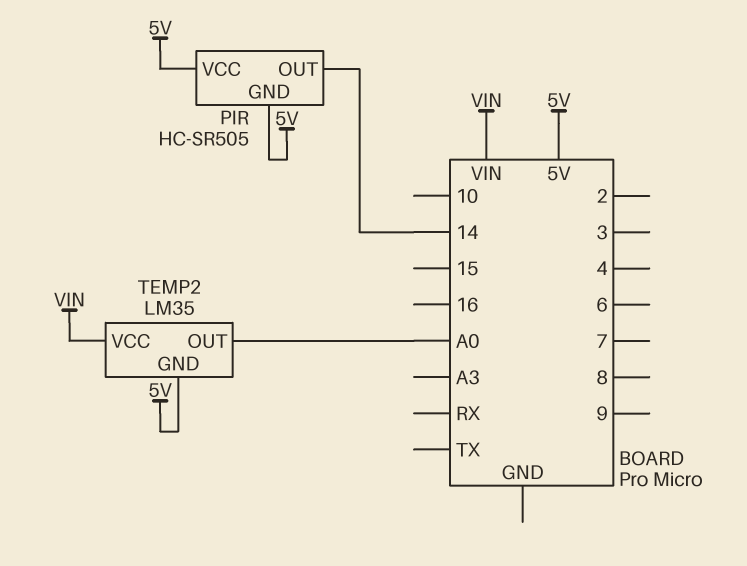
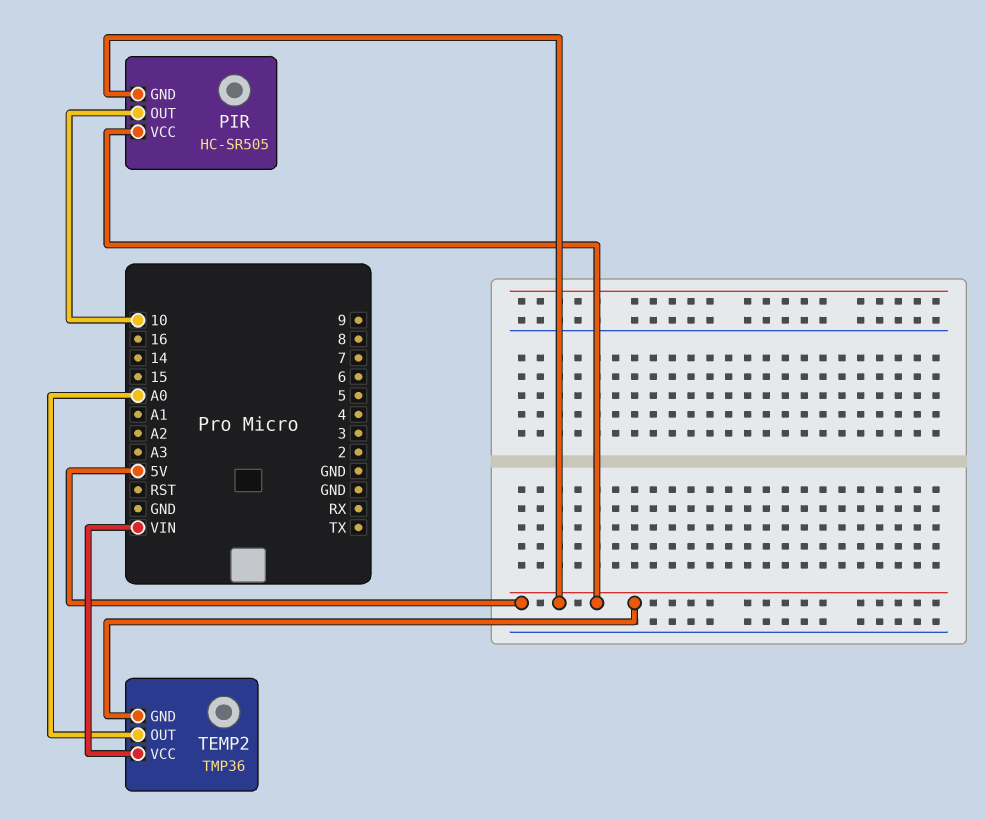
PIR pin OUT: 14 -> 10
TEMP2: LM35 -> TMP36

